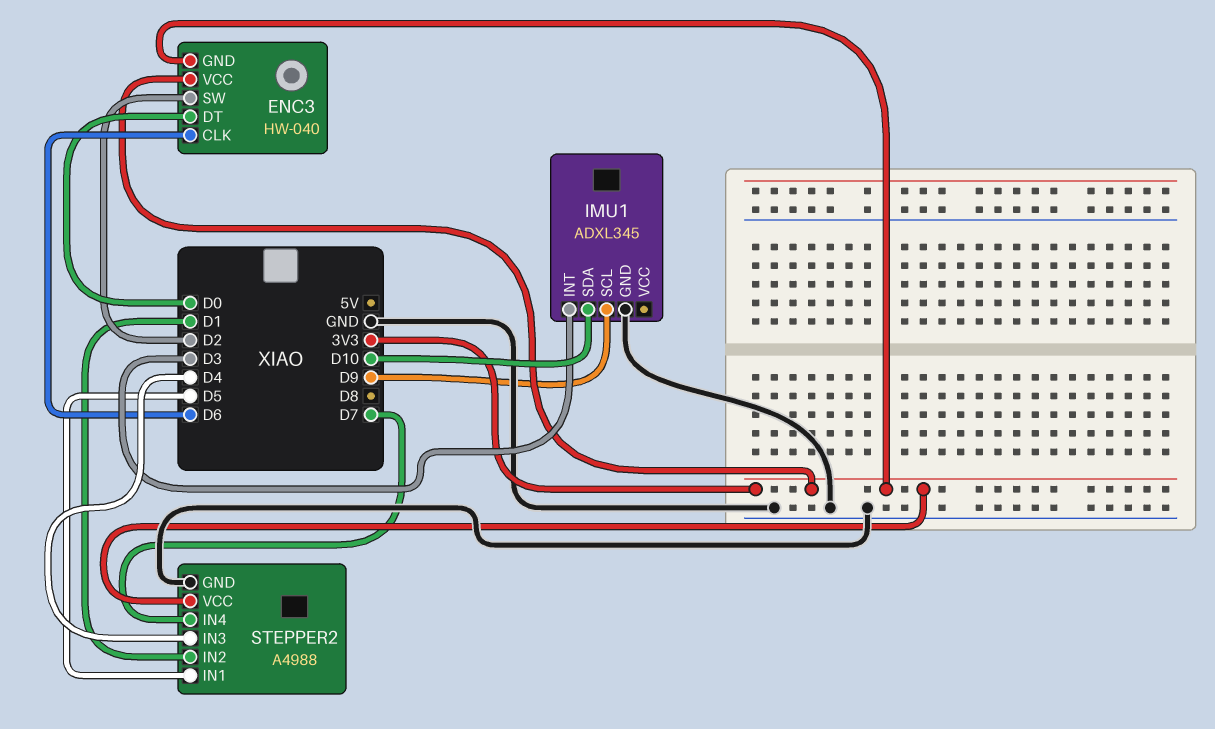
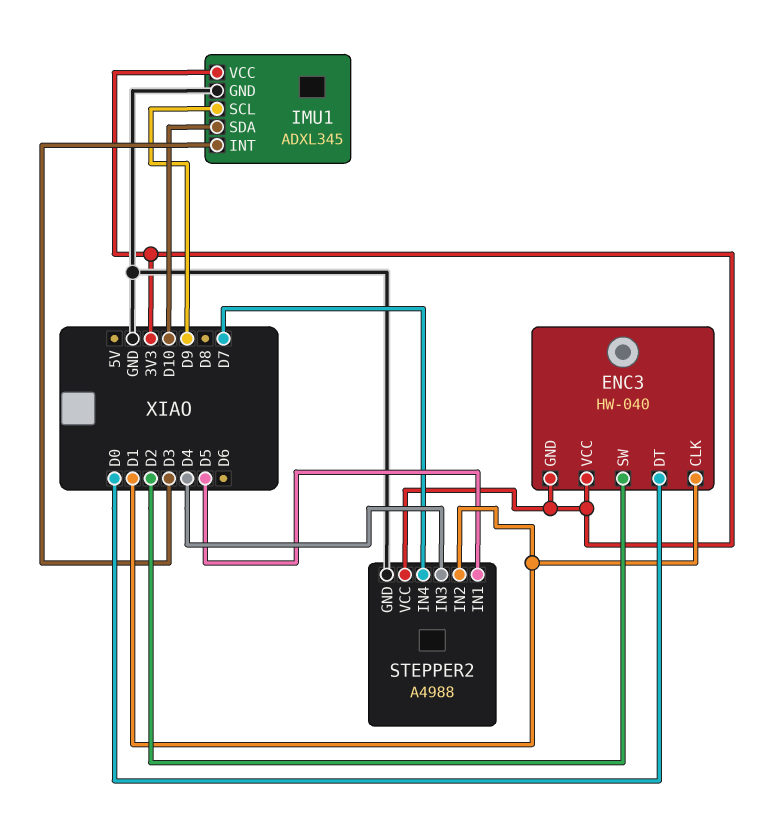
ENC3 pin CLK: D6 -> D1
IMU1 pin VCC: none -> 3V3

